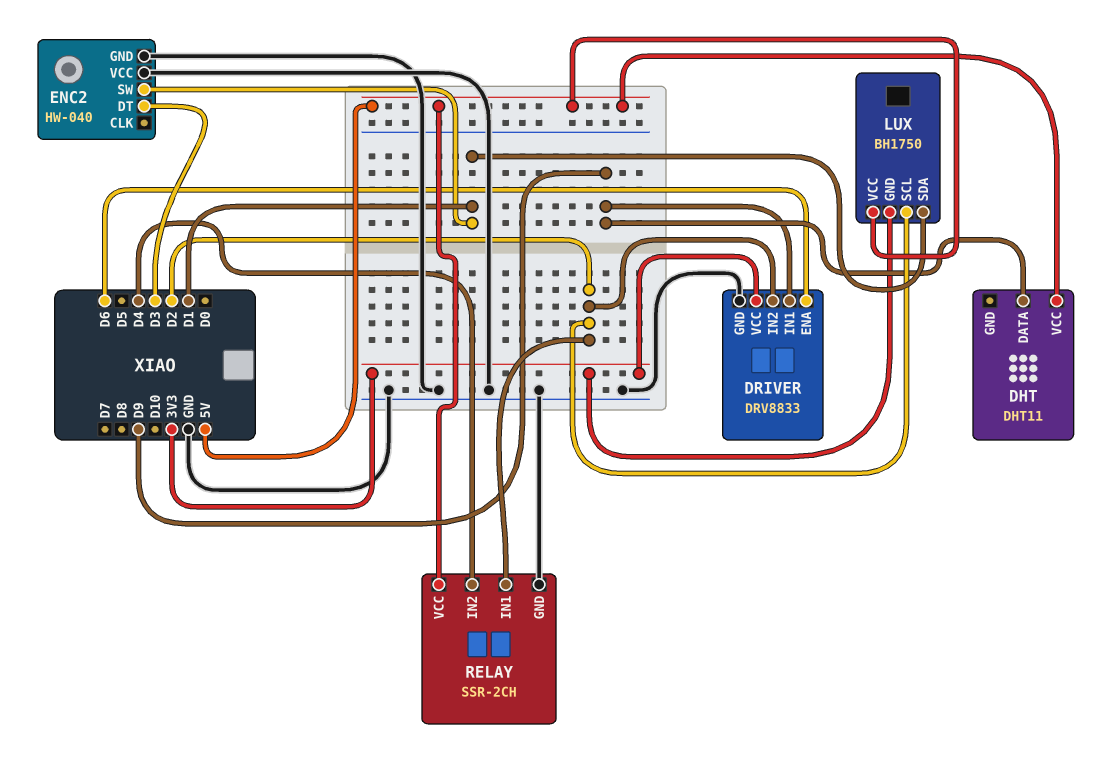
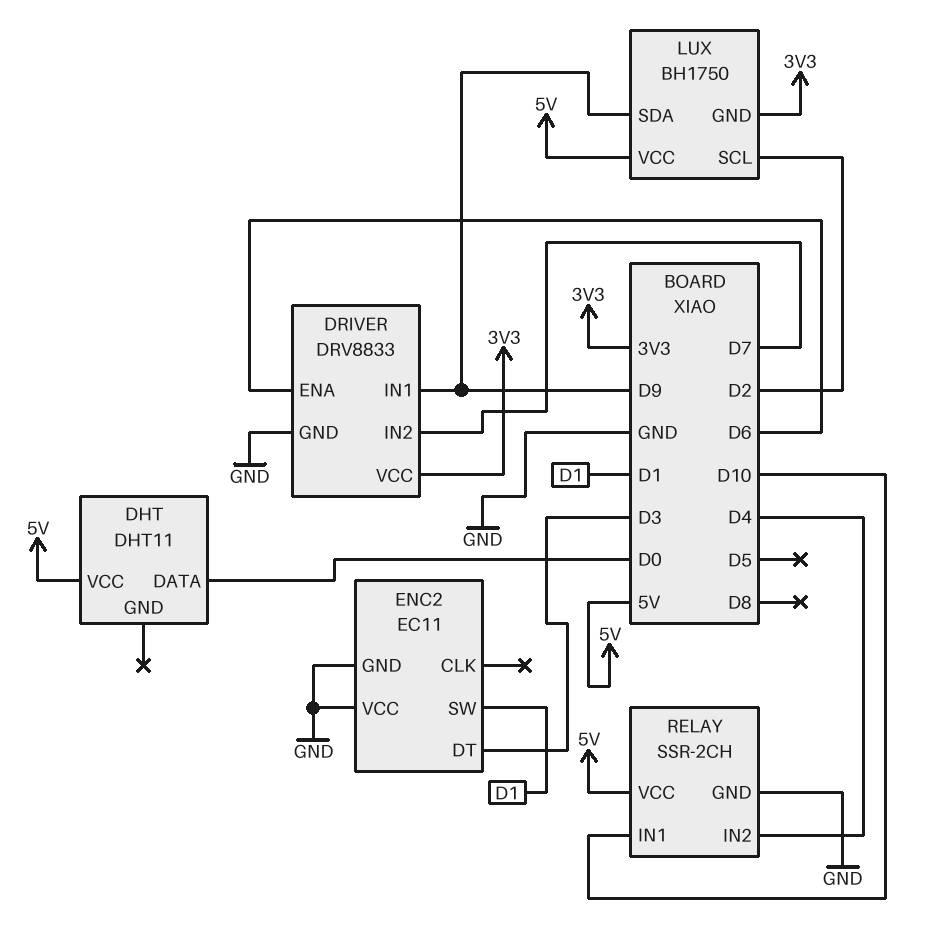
DHT pin DATA: D9 -> D0
DRIVER pin IN2: D2 -> D7
ENC2: HW-040 -> EC11
LUX pin SDA: D1 -> D9
RELAY pin IN1: D2 -> D10

